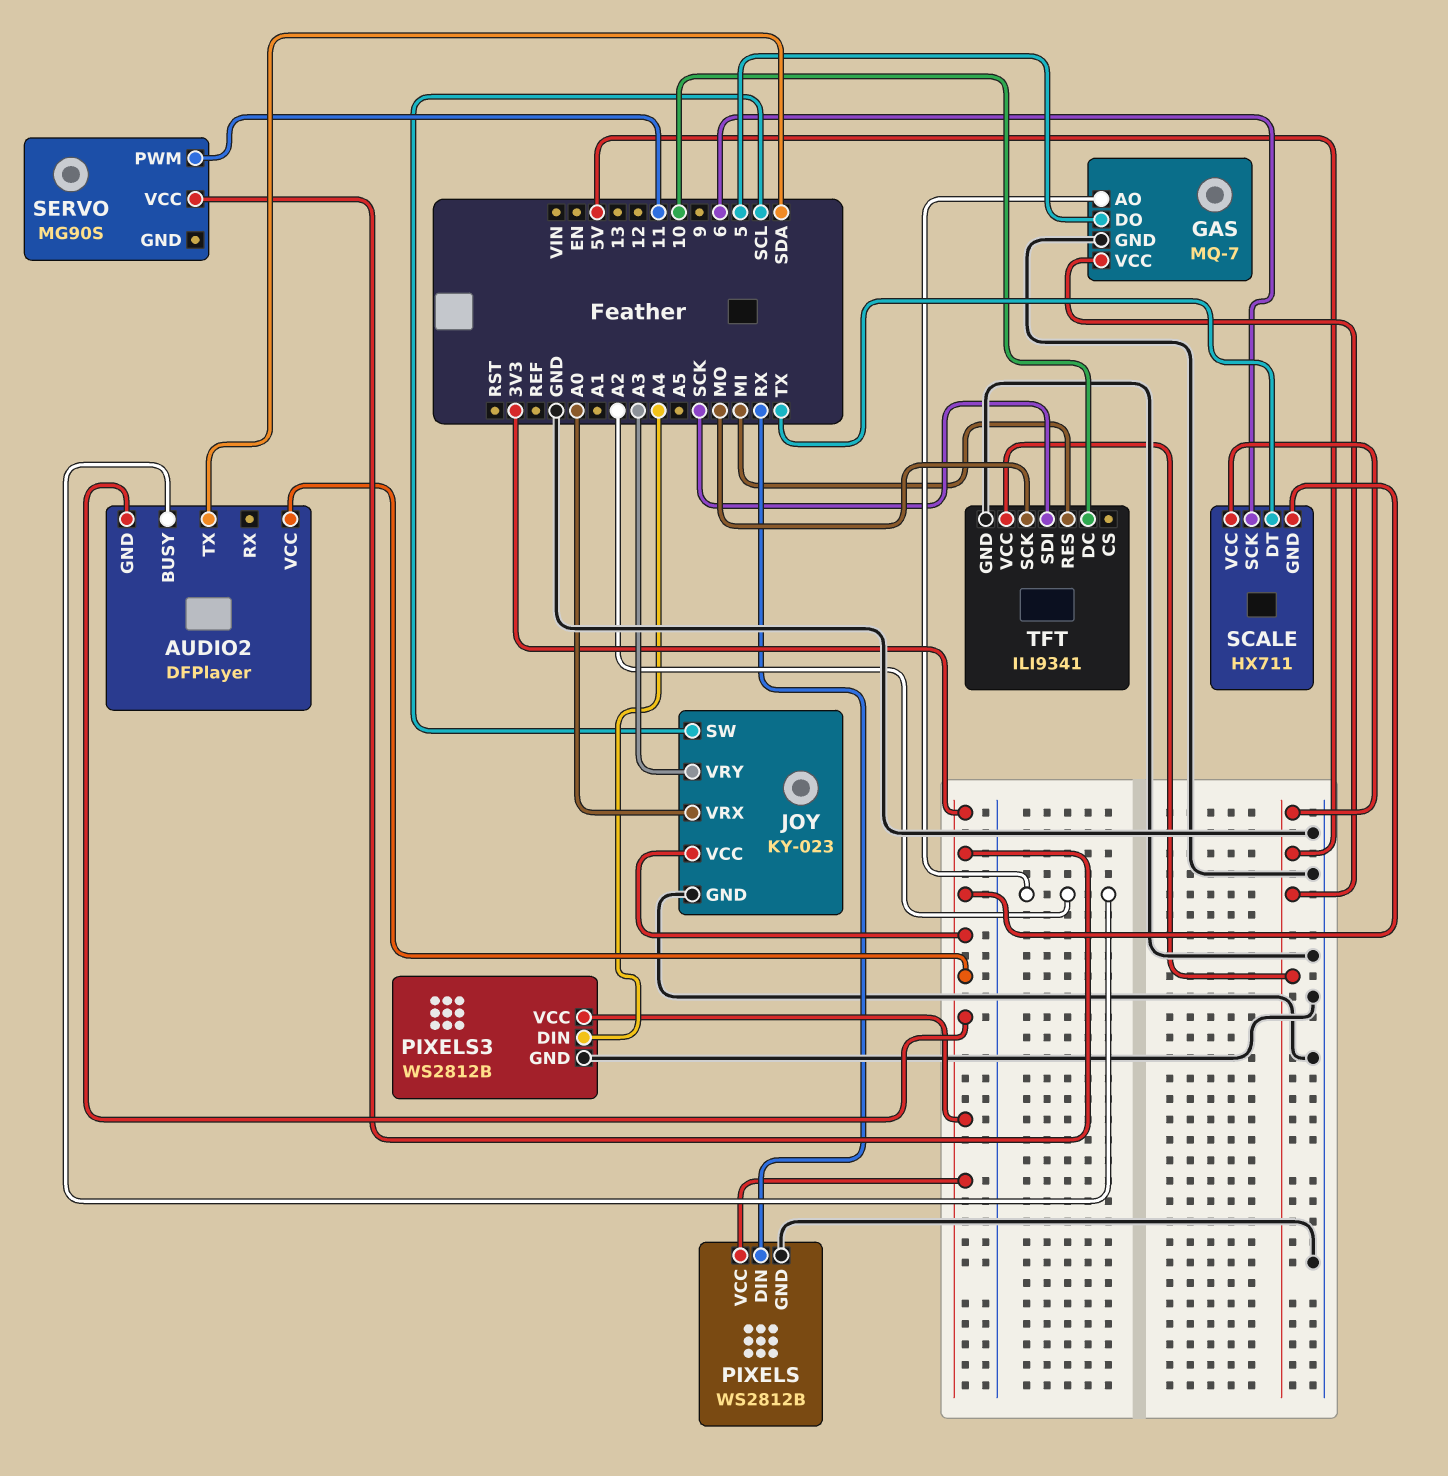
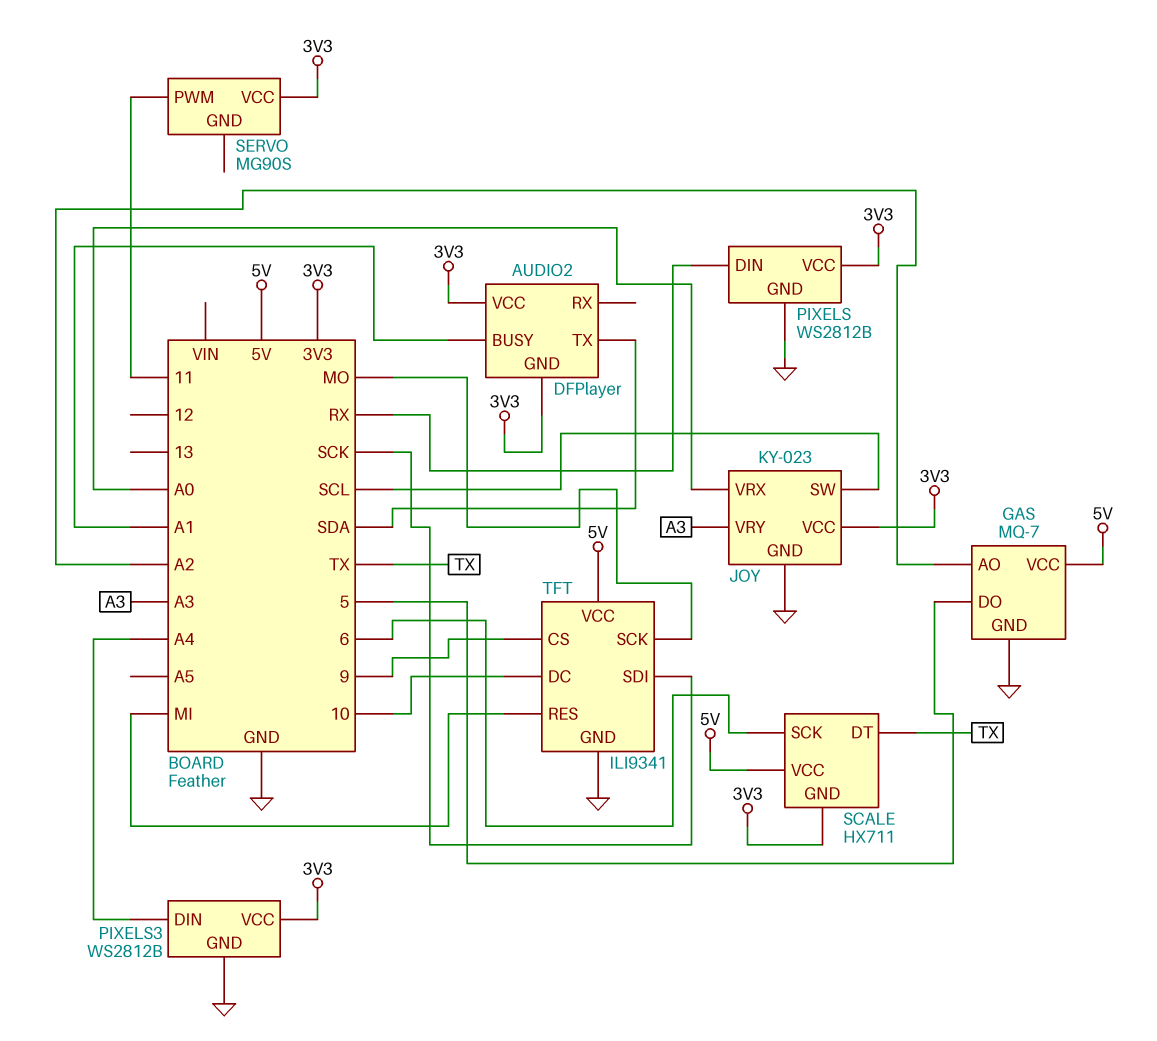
AUDIO2 pin BUSY: A2 -> A1
TFT pin CS: none -> 9

